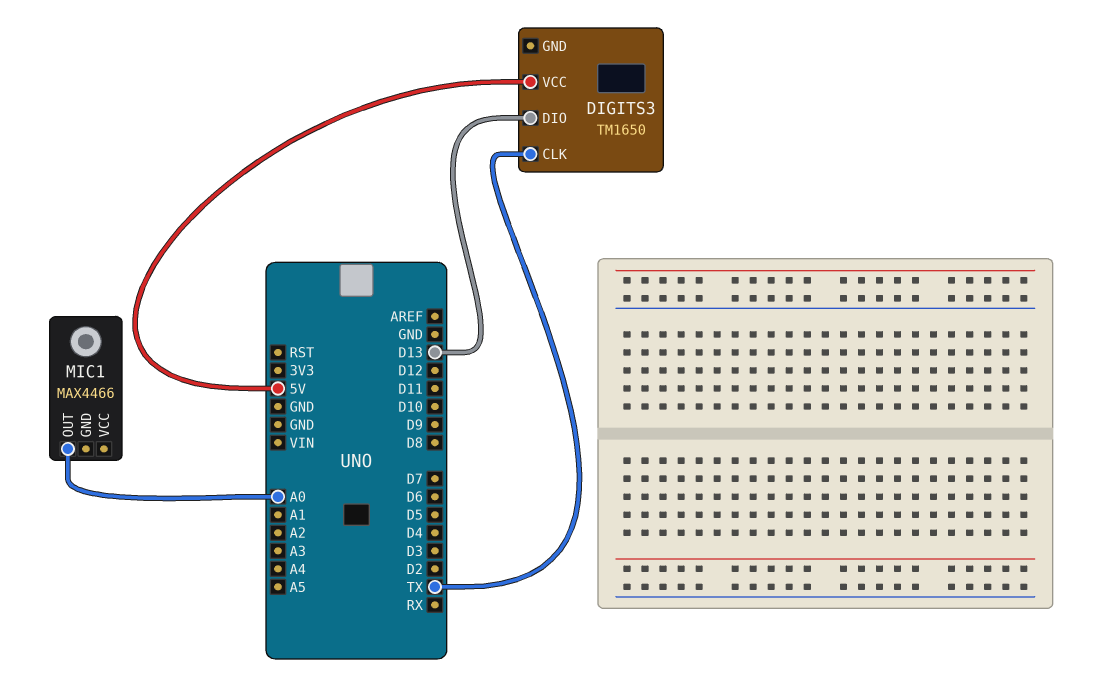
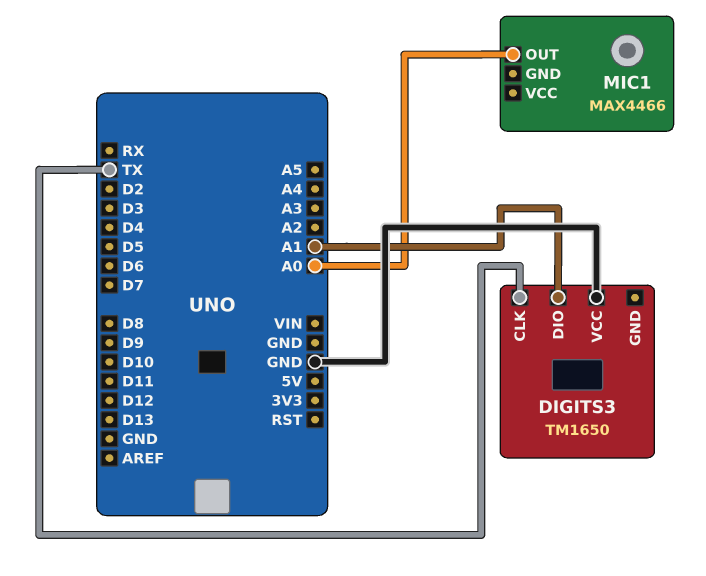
DIGITS3 pin DIO: D13 -> A1
DIGITS3 pin VCC: 5V -> GND

